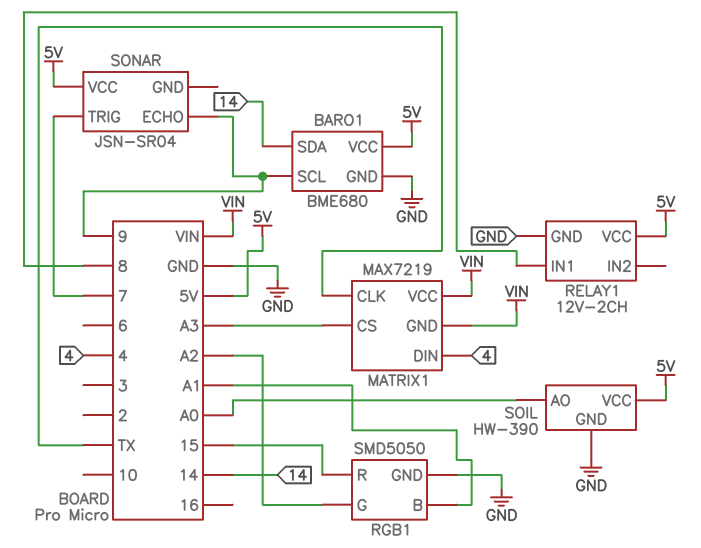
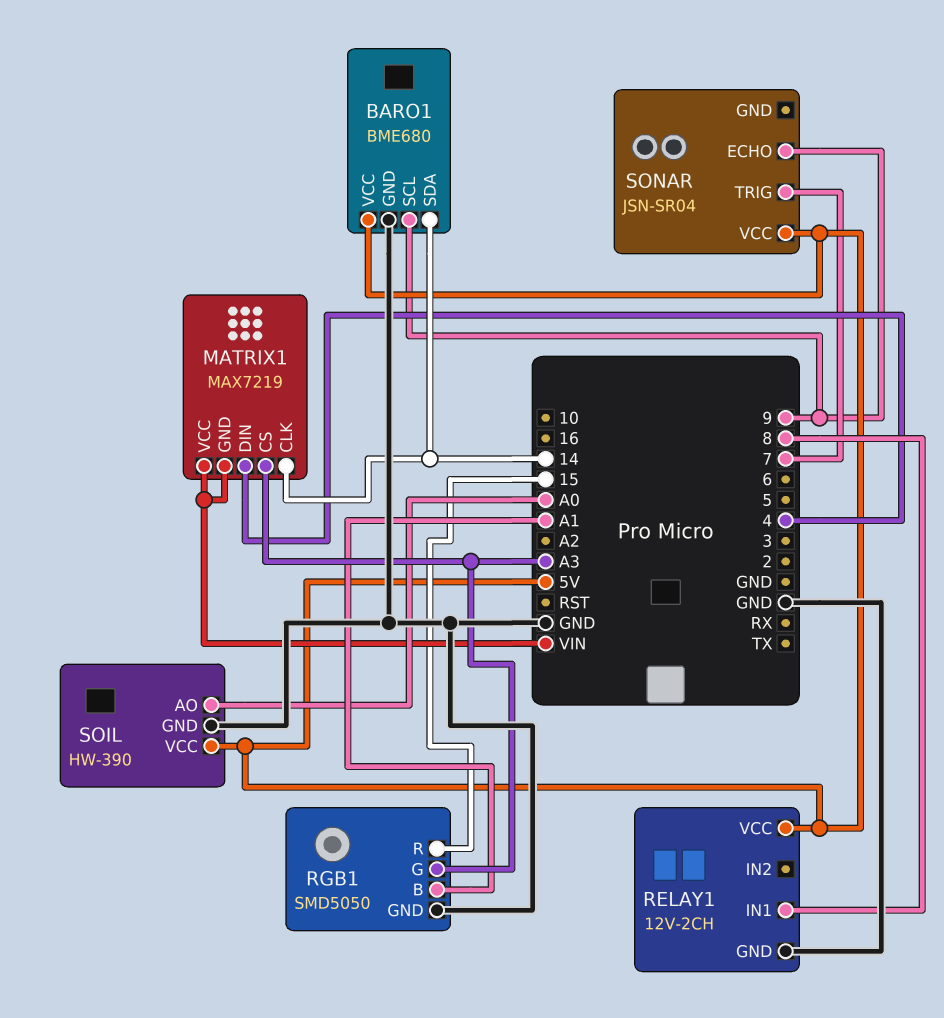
MATRIX1 pin CLK: TX -> 14
RGB1 pin G: A2 -> A3

